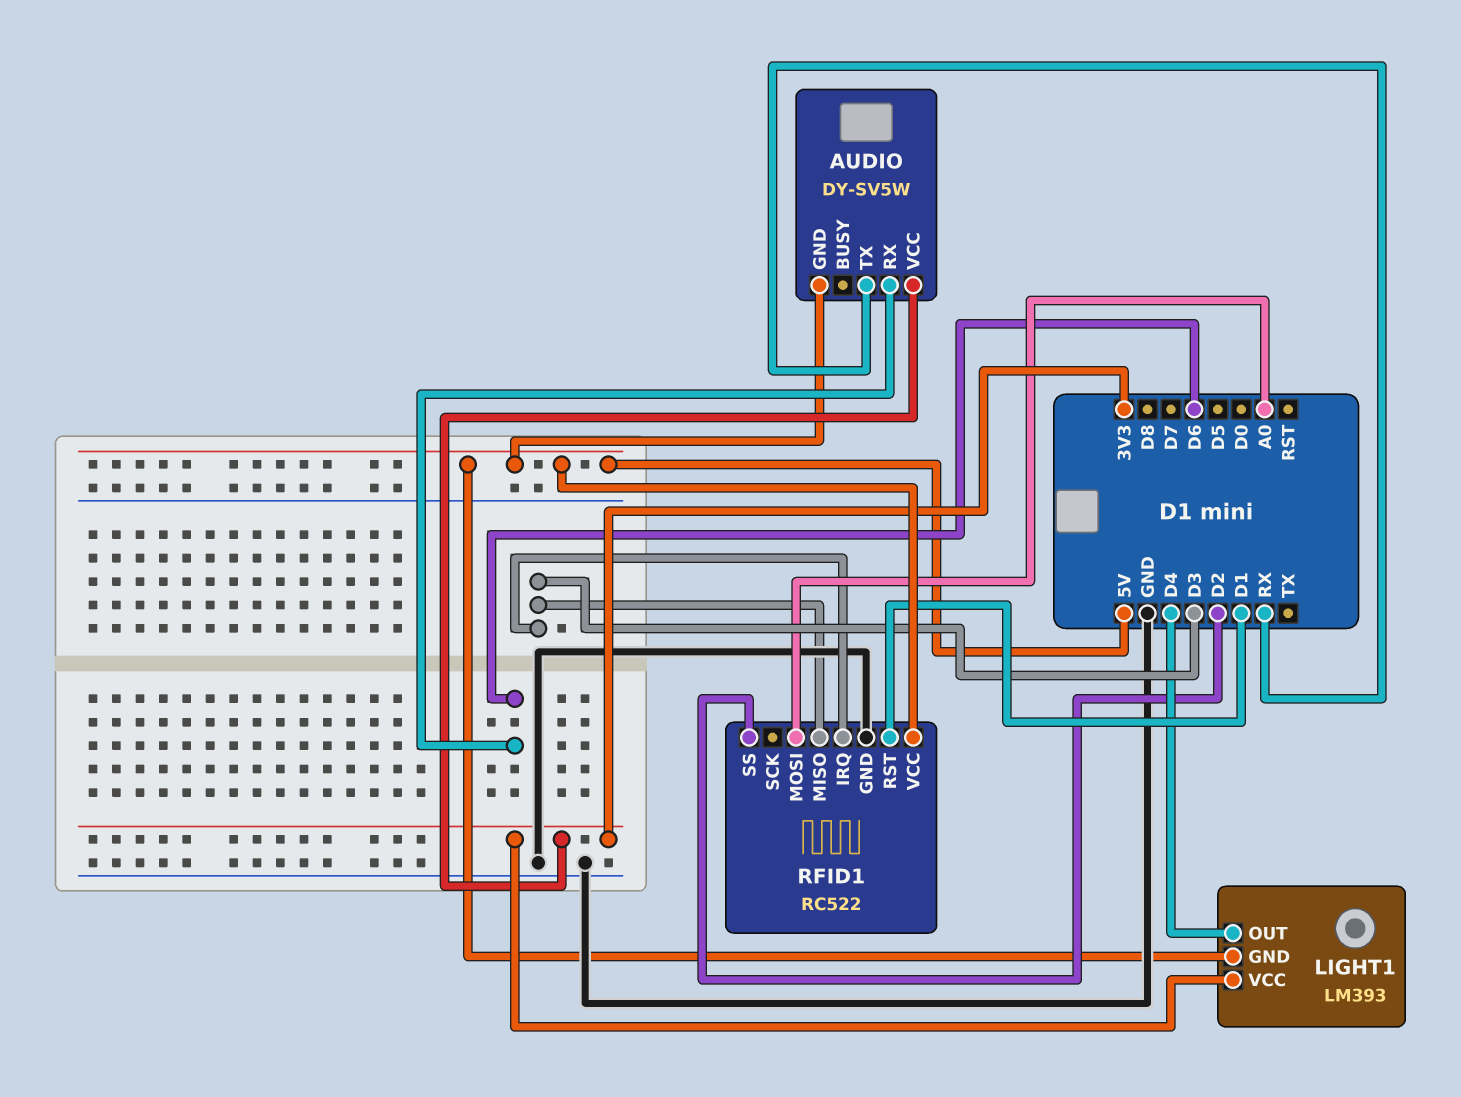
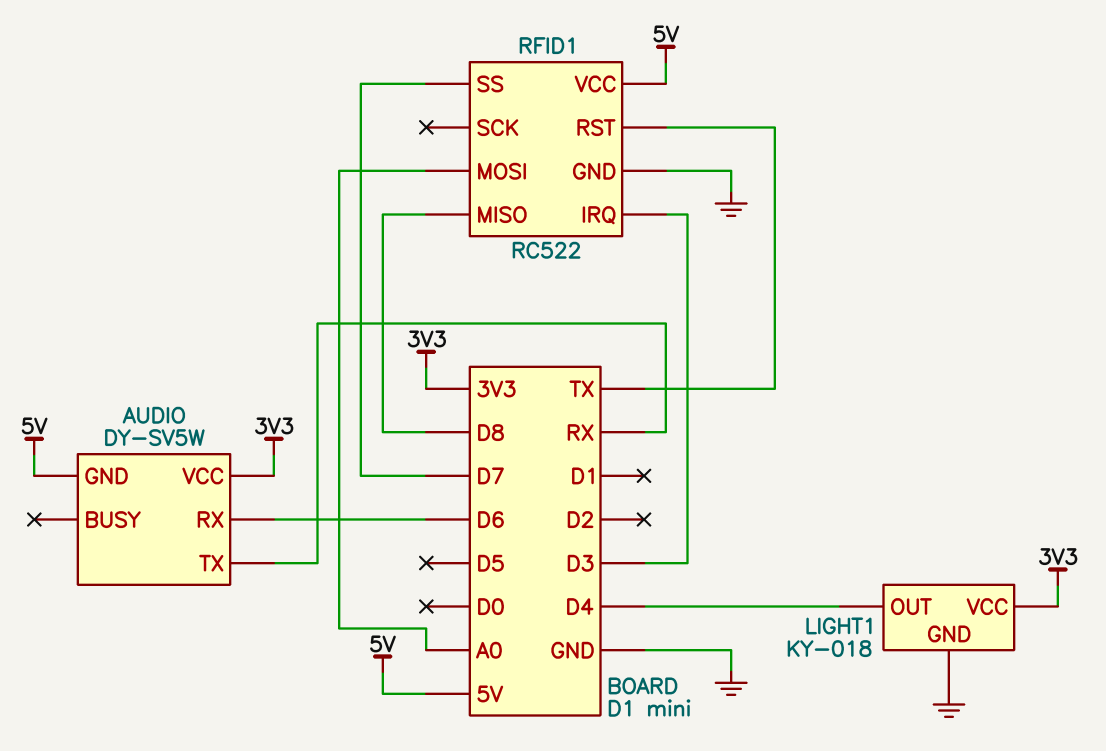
LIGHT1: LM393 -> KY-018
LIGHT1 pin GND: 5V -> GND
RFID1 pin MISO: D3 -> D8
RFID1 pin RST: D1 -> TX
RFID1 pin SS: D2 -> D7

